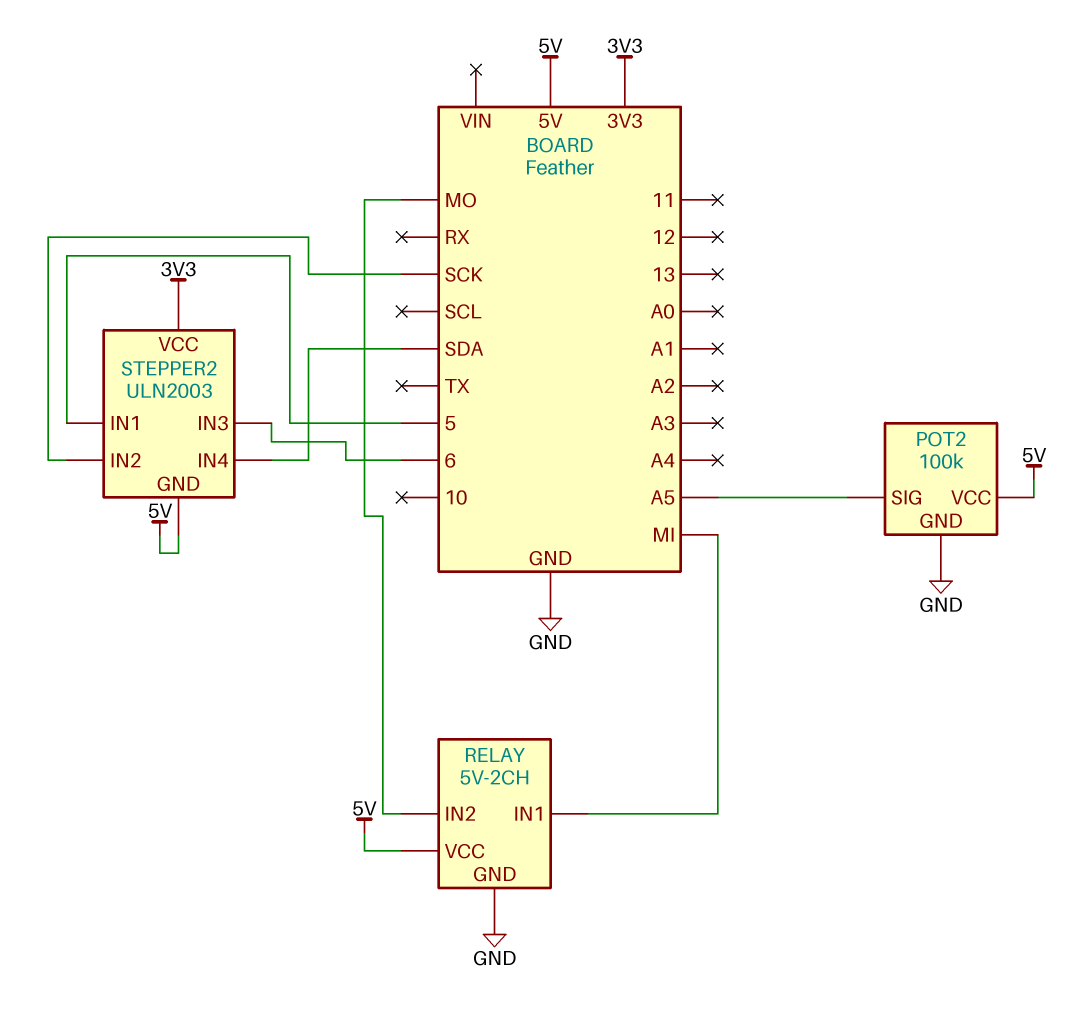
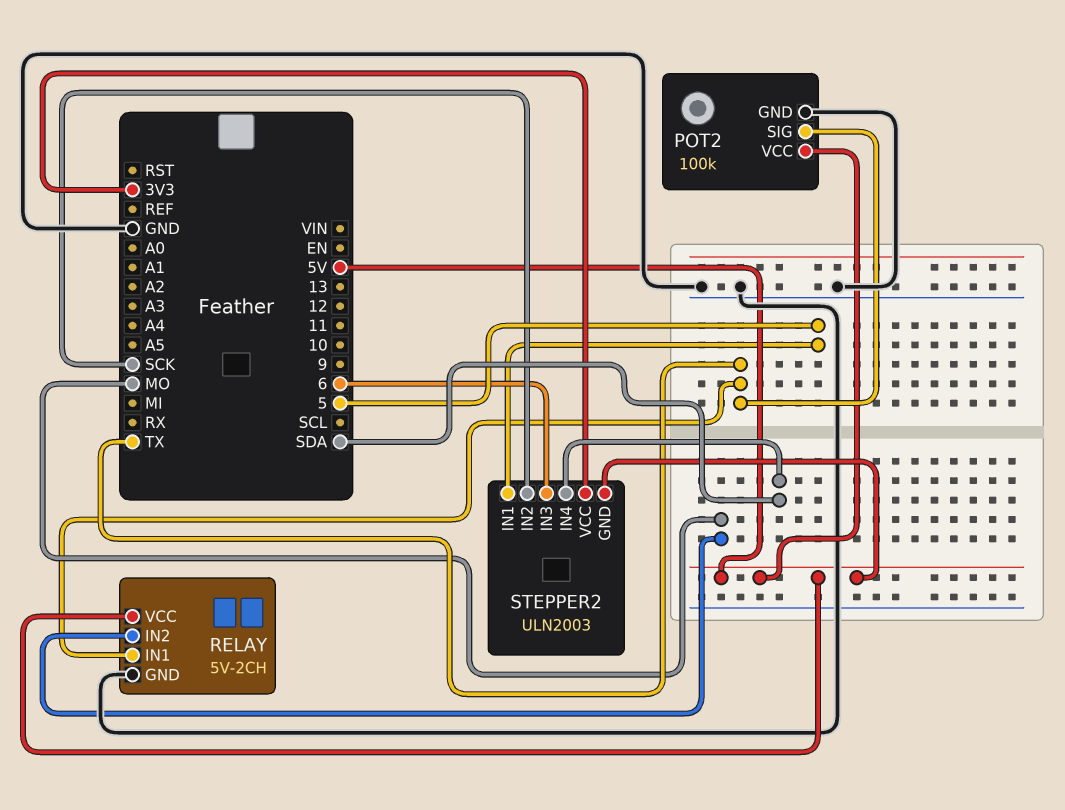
POT2 pin SIG: A5 -> TX
RELAY pin IN1: MI -> TX

